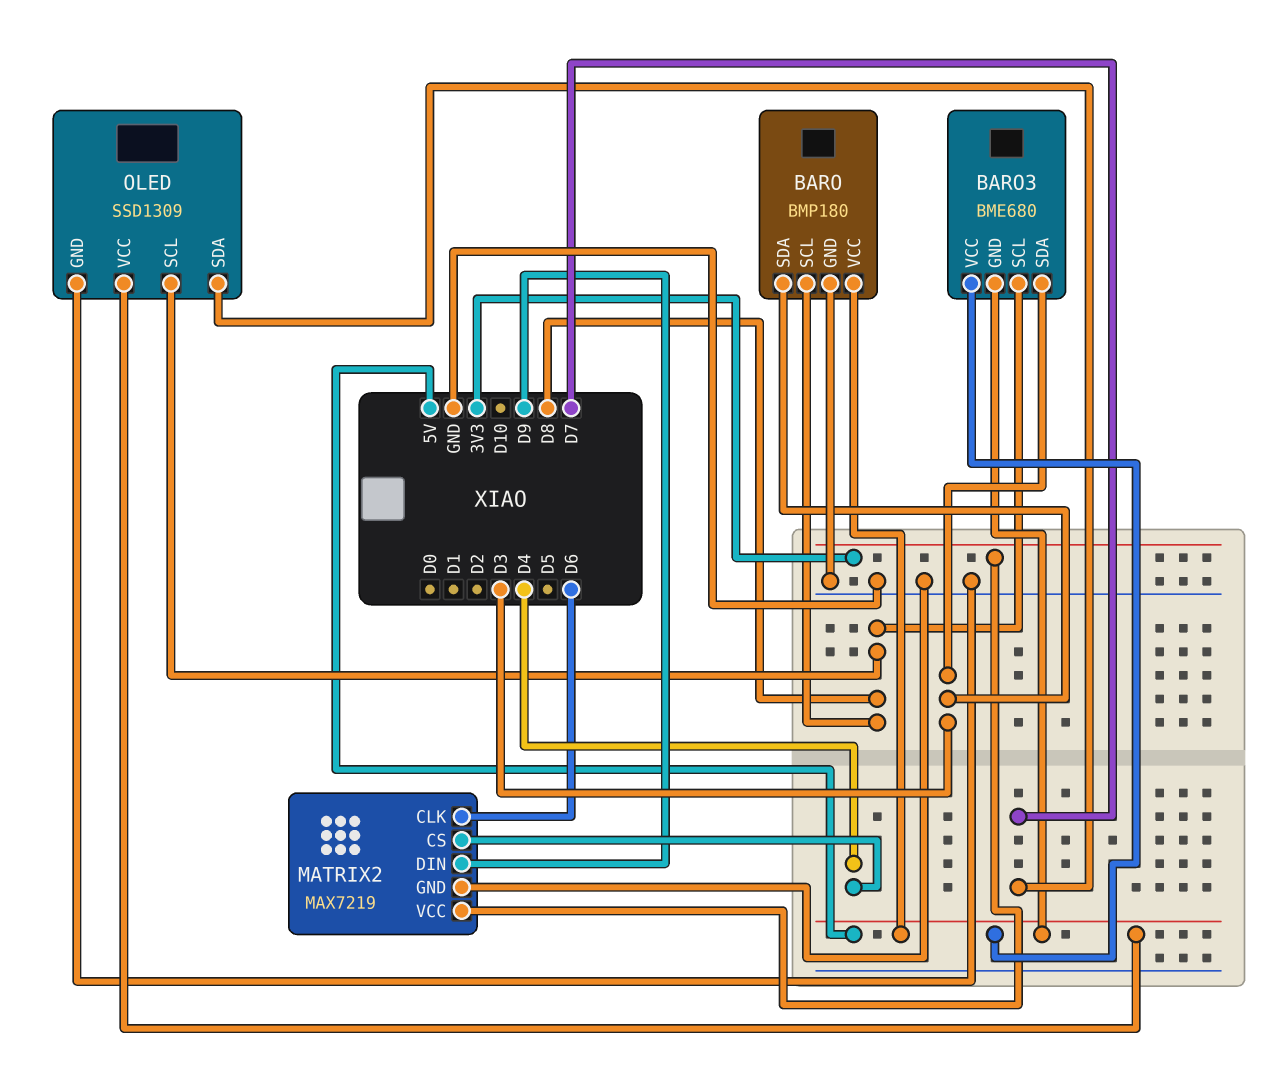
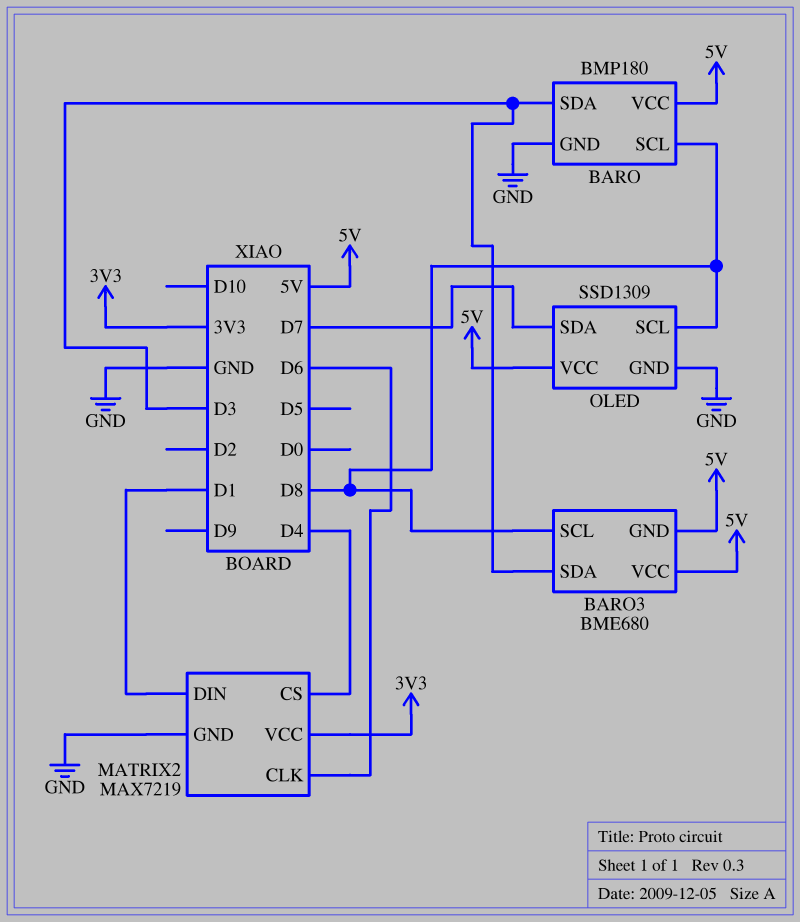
MATRIX2 pin DIN: D9 -> D1

